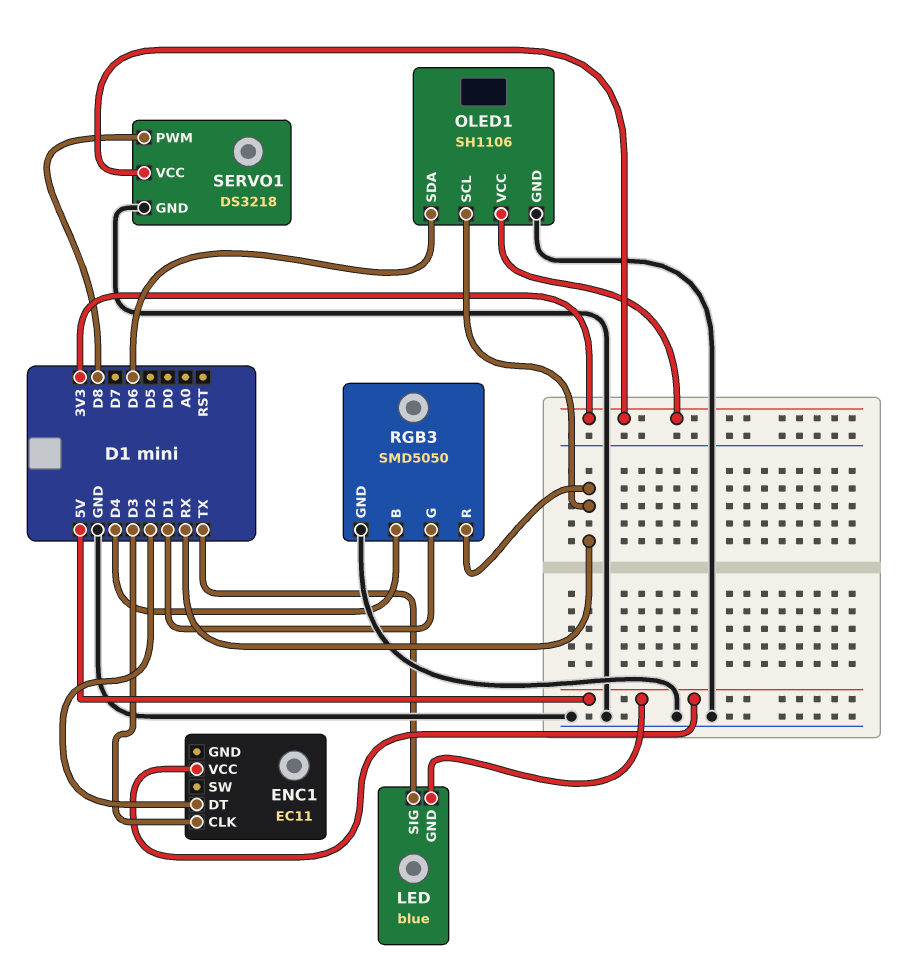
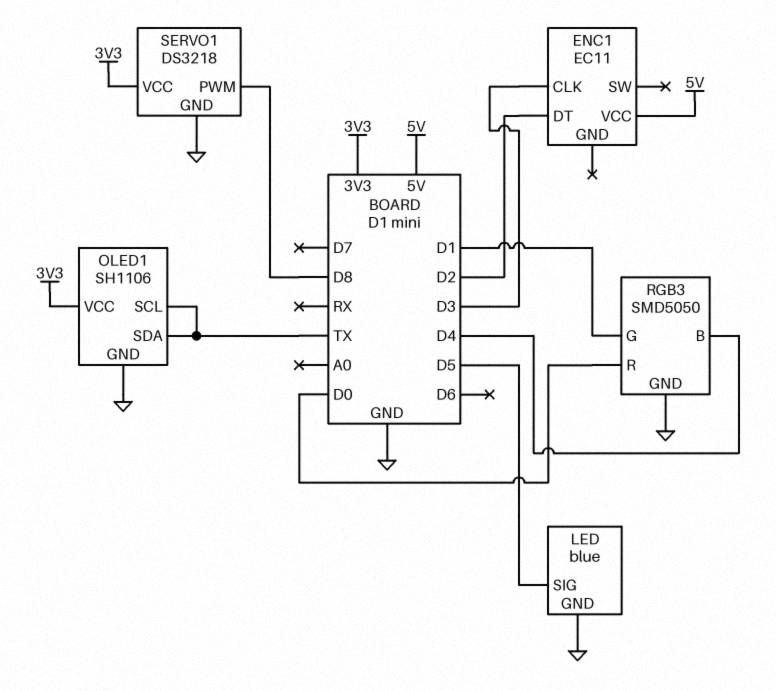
LED pin GND: 5V -> GND
LED pin SIG: TX -> D5
OLED1 pin SCL: RX -> TX
OLED1 pin SDA: D6 -> TX
RGB3 pin R: RX -> D0

